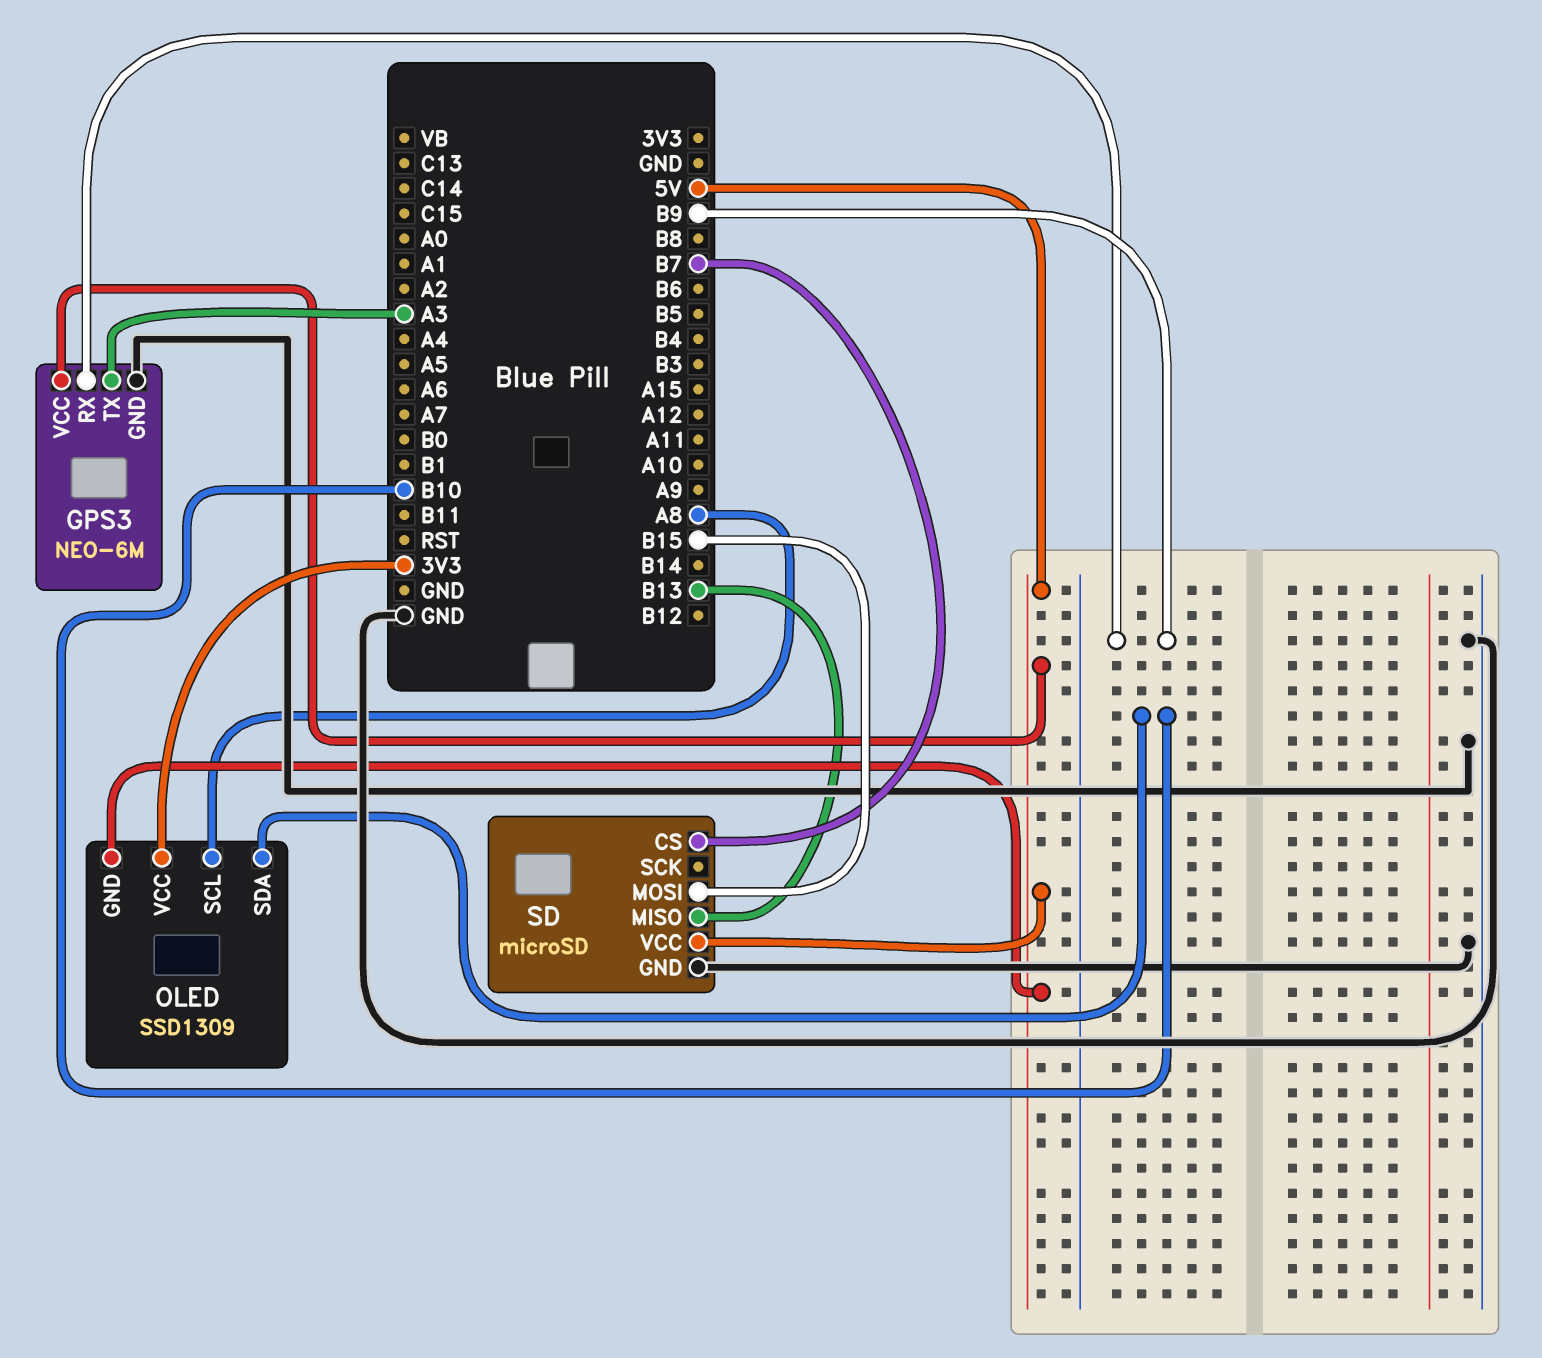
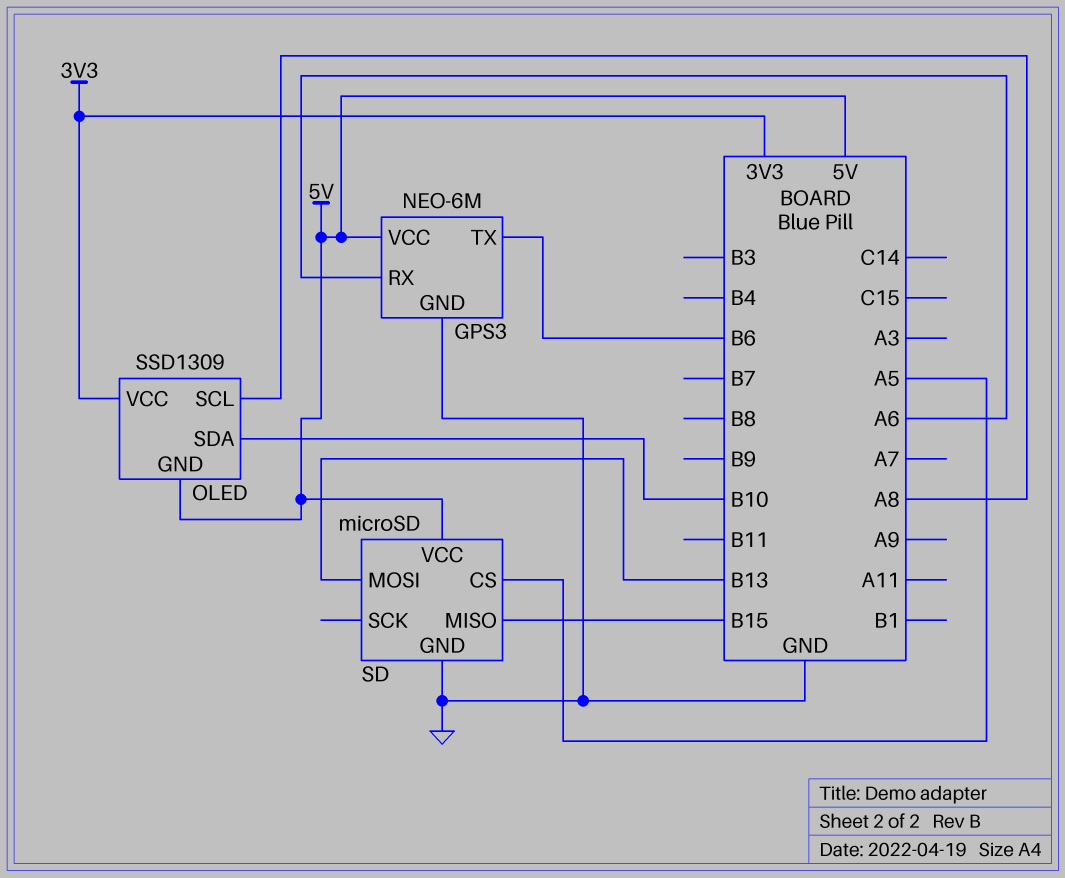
GPS3 pin RX: B9 -> A6
GPS3 pin TX: A3 -> B6
SD pin CS: B7 -> A5
SD pin MISO: B13 -> B15
SD pin MOSI: B15 -> B13

